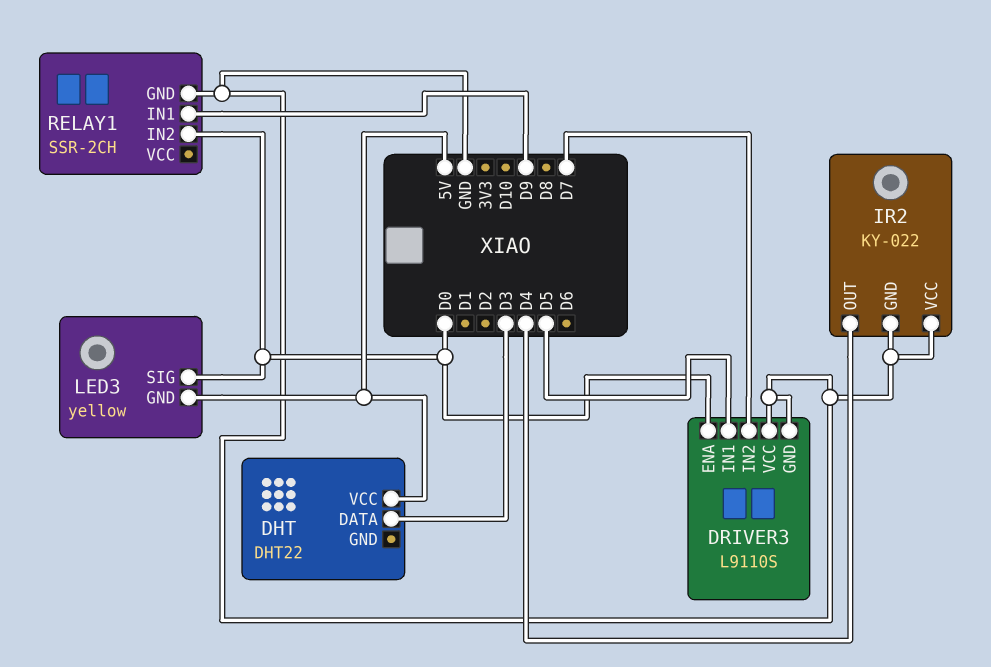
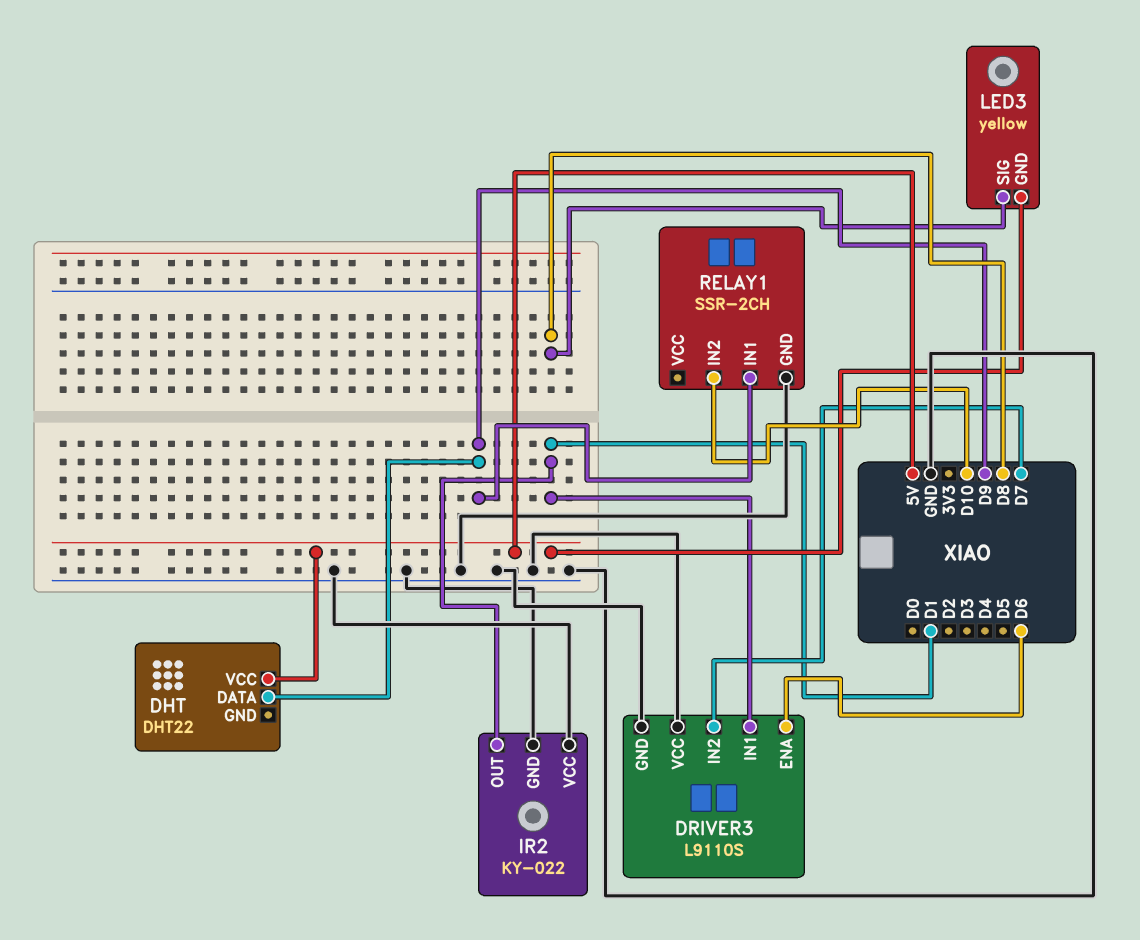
DHT pin DATA: D3 -> D9
DRIVER3 pin ENA: D0 -> D6
DRIVER3 pin IN1: D5 -> D1
IR2 pin OUT: D4 -> D1
LED3 pin SIG: D0 -> D8
RELAY1 pin IN2: D0 -> D10

